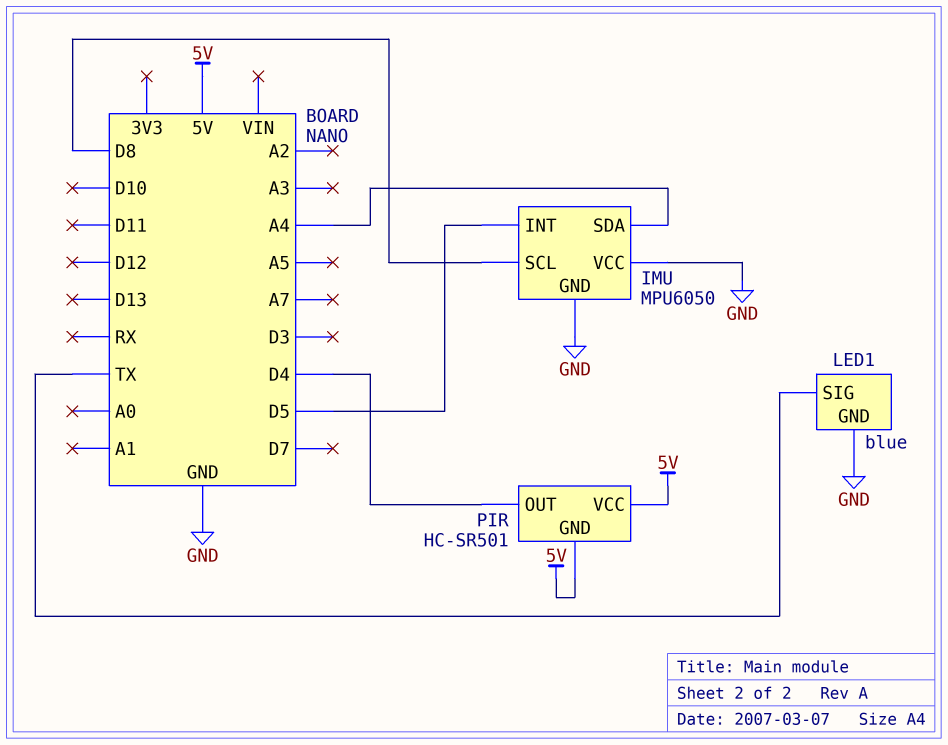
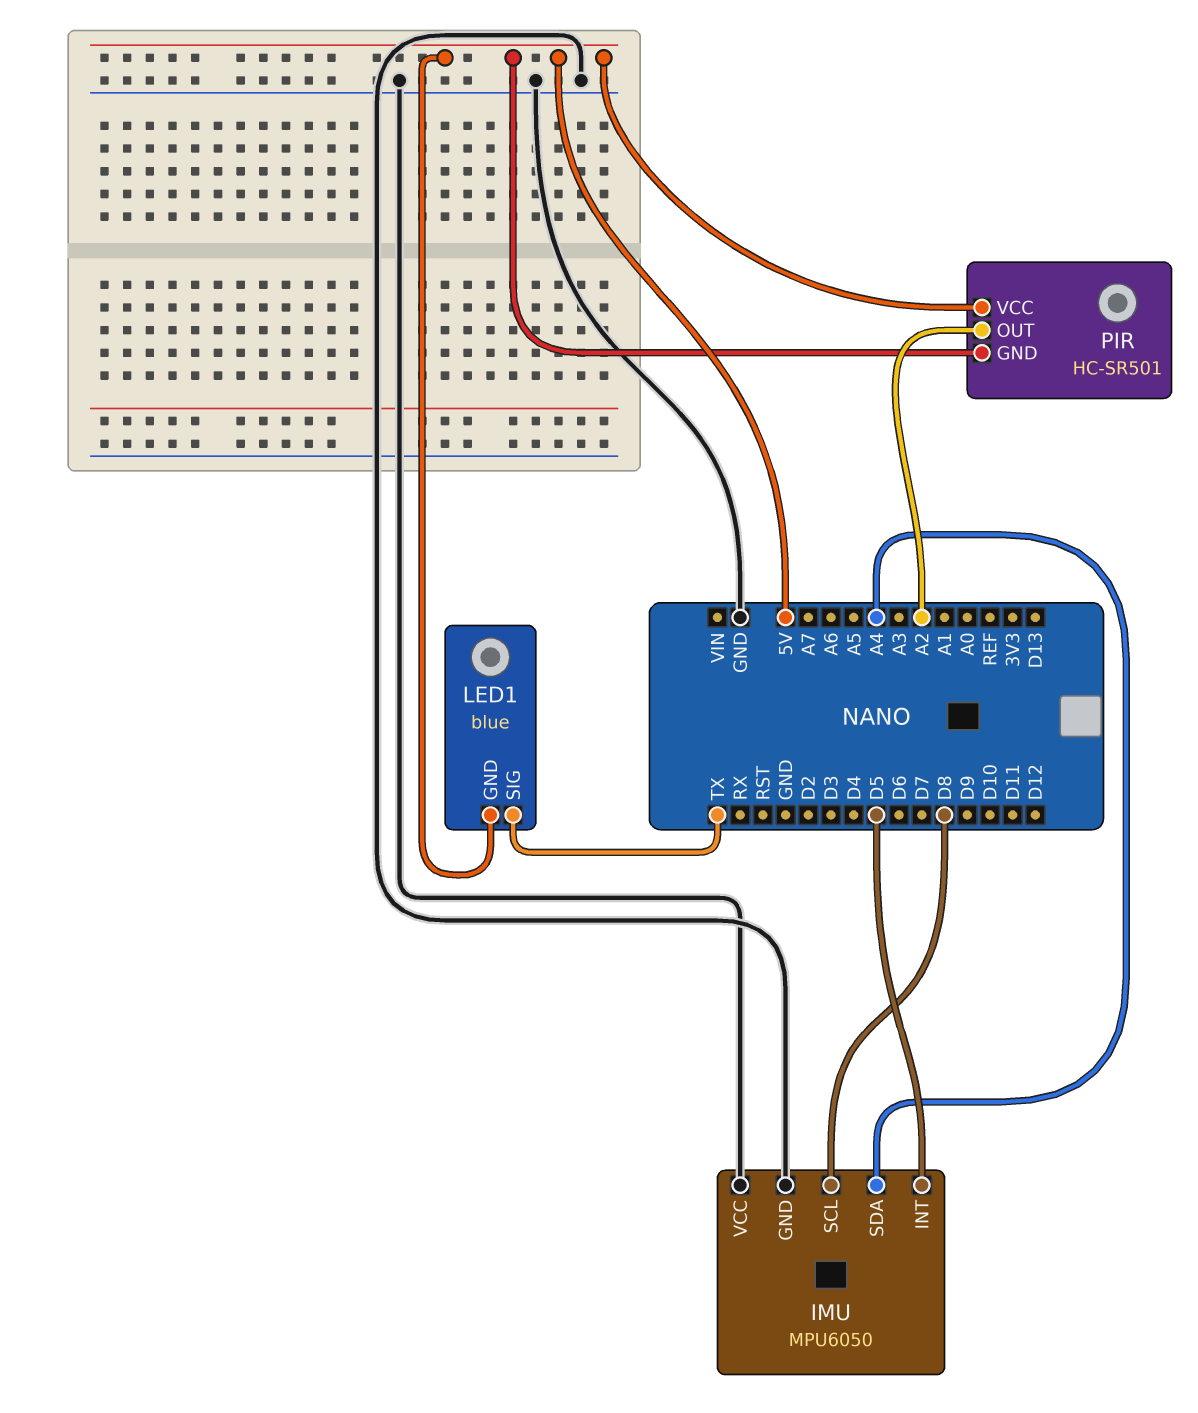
LED1 pin GND: GND -> 5V
PIR pin OUT: D4 -> A2

